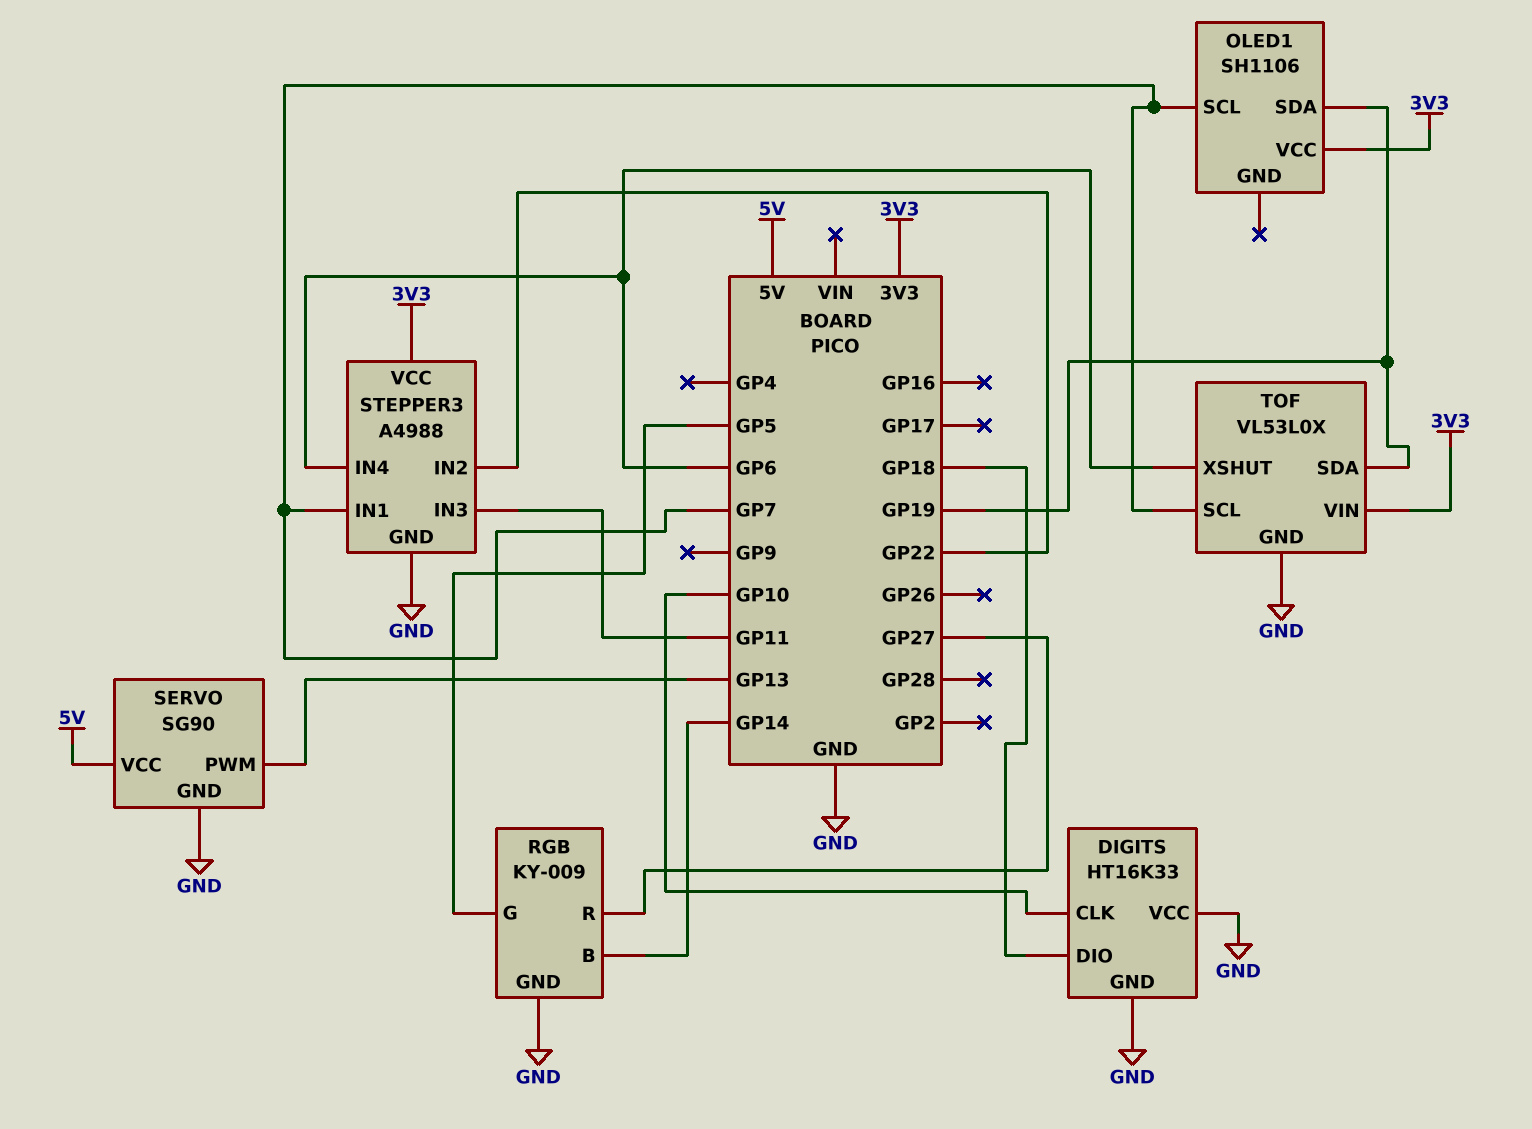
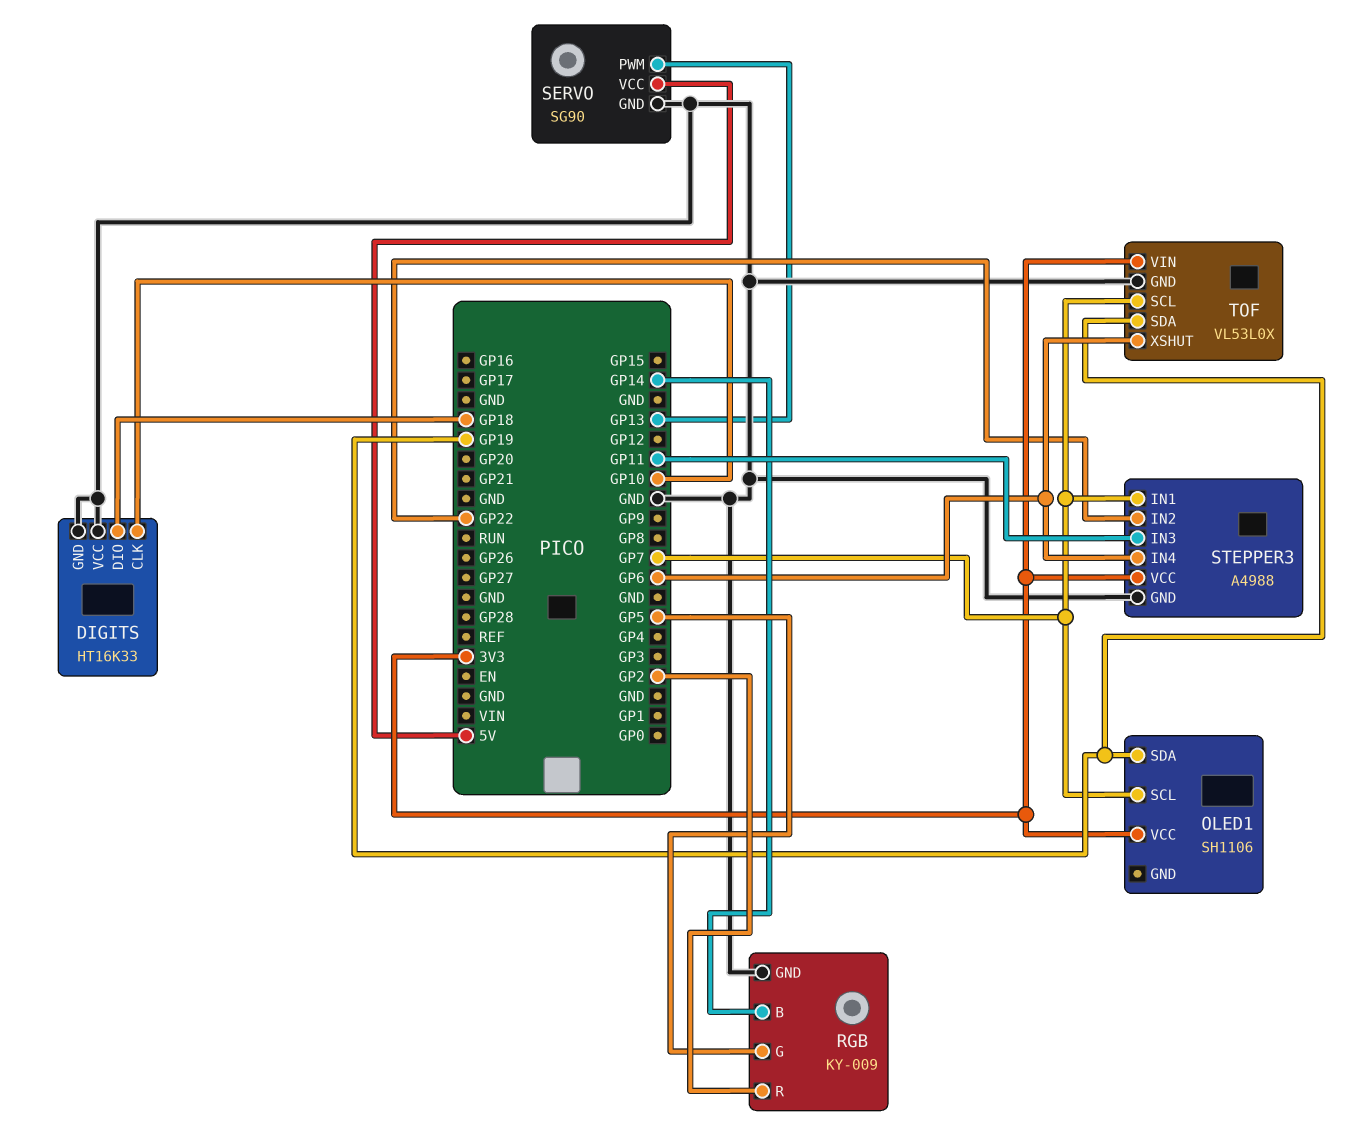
RGB pin R: GP27 -> GP2

